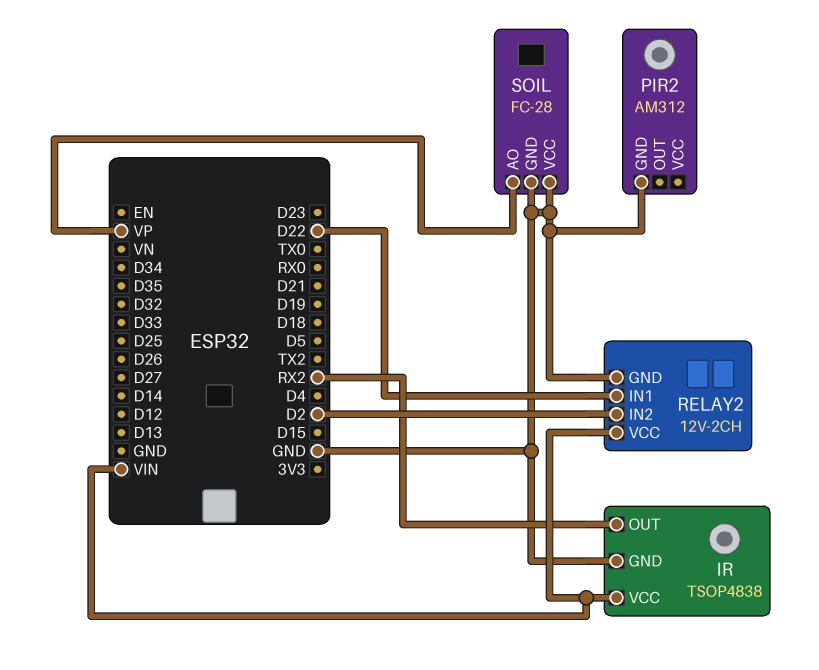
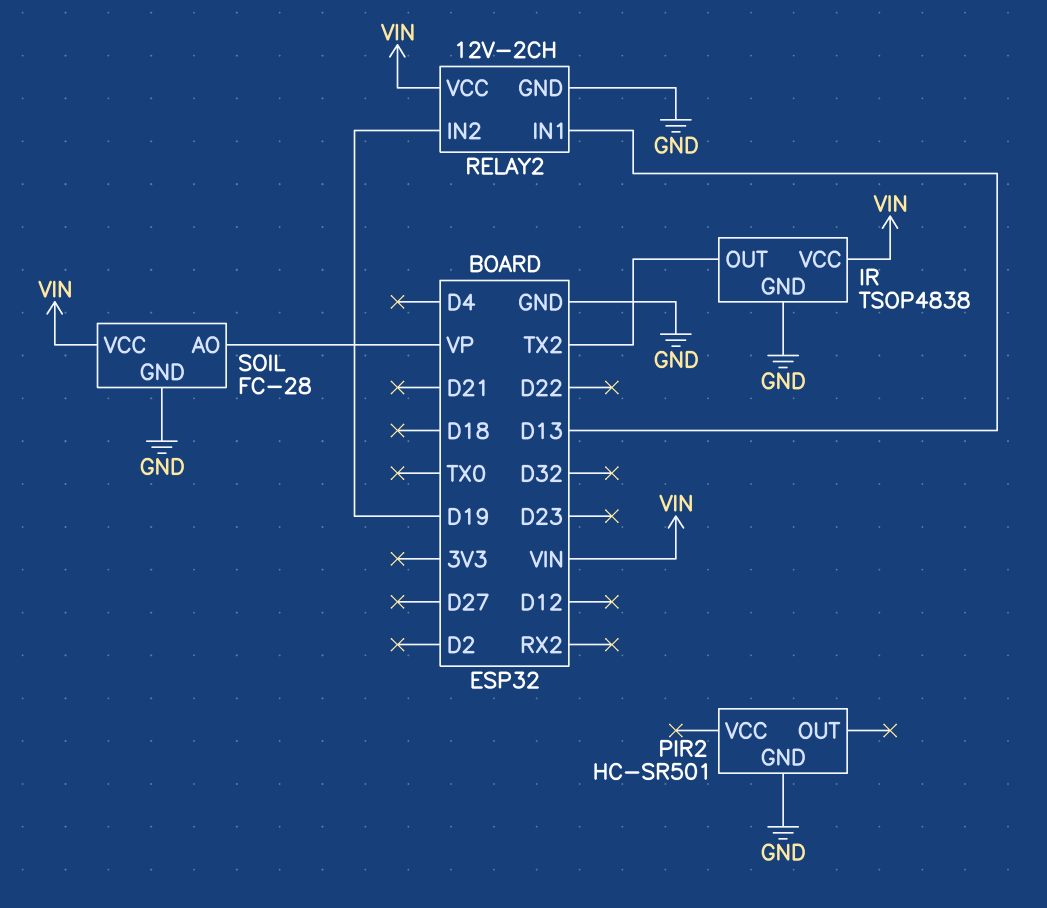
IR pin OUT: RX2 -> TX2
PIR2: AM312 -> HC-SR501
RELAY2 pin IN1: D22 -> D13
RELAY2 pin IN2: D2 -> D19
SOIL pin VCC: GND -> VIN

